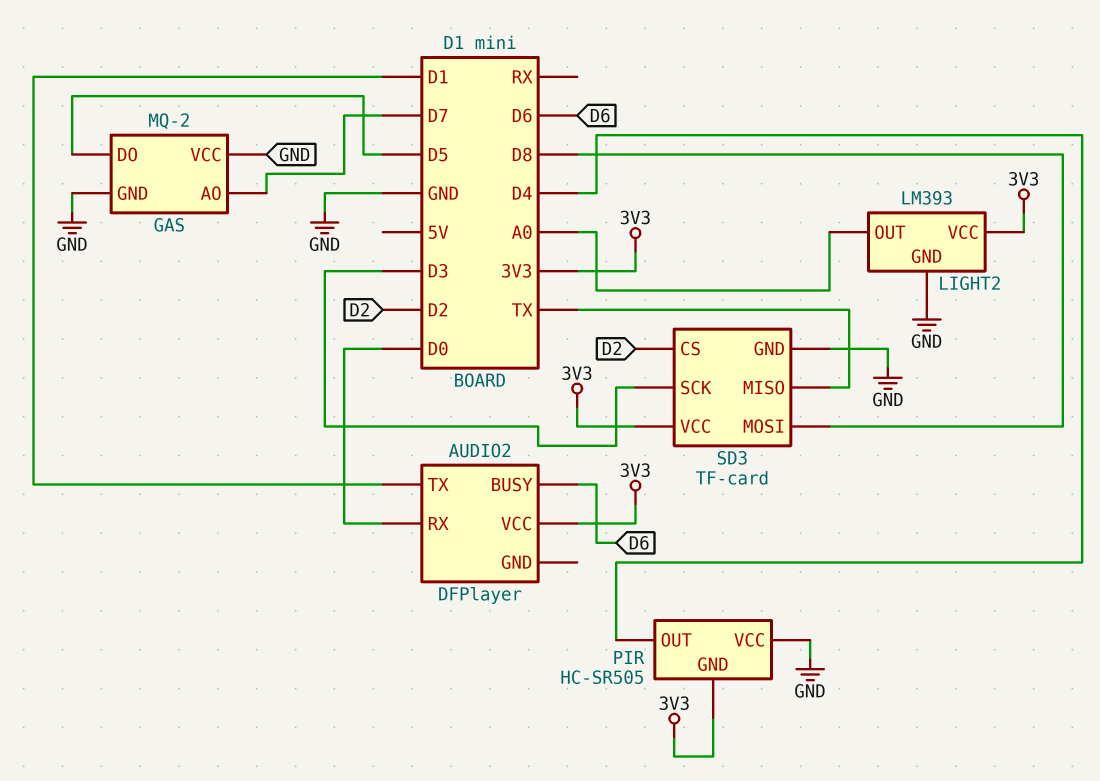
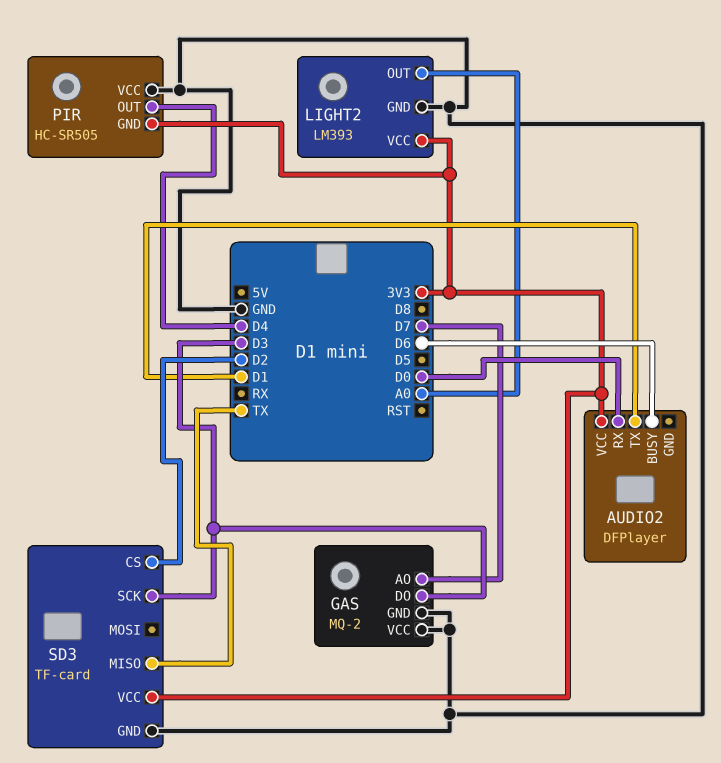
GAS pin DO: D5 -> D3
SD3 pin MOSI: D8 -> none

